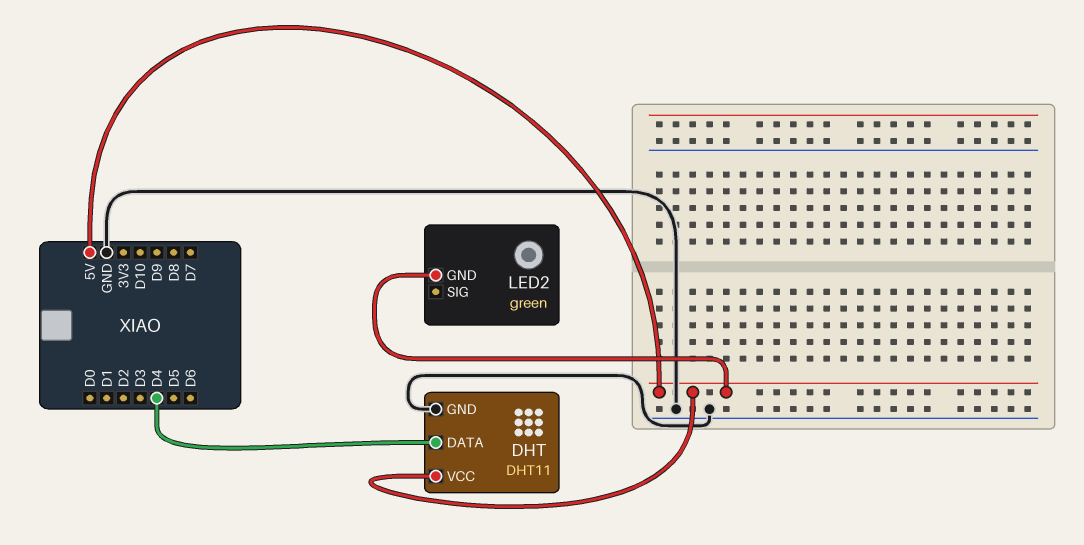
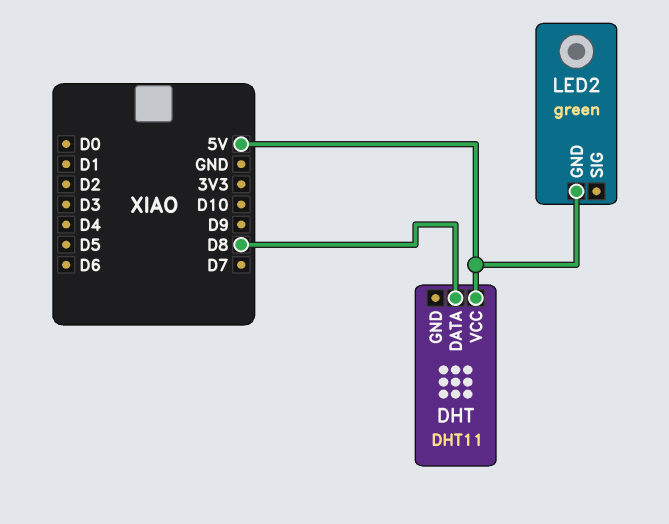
DHT pin DATA: D4 -> D8
DHT pin GND: GND -> none

